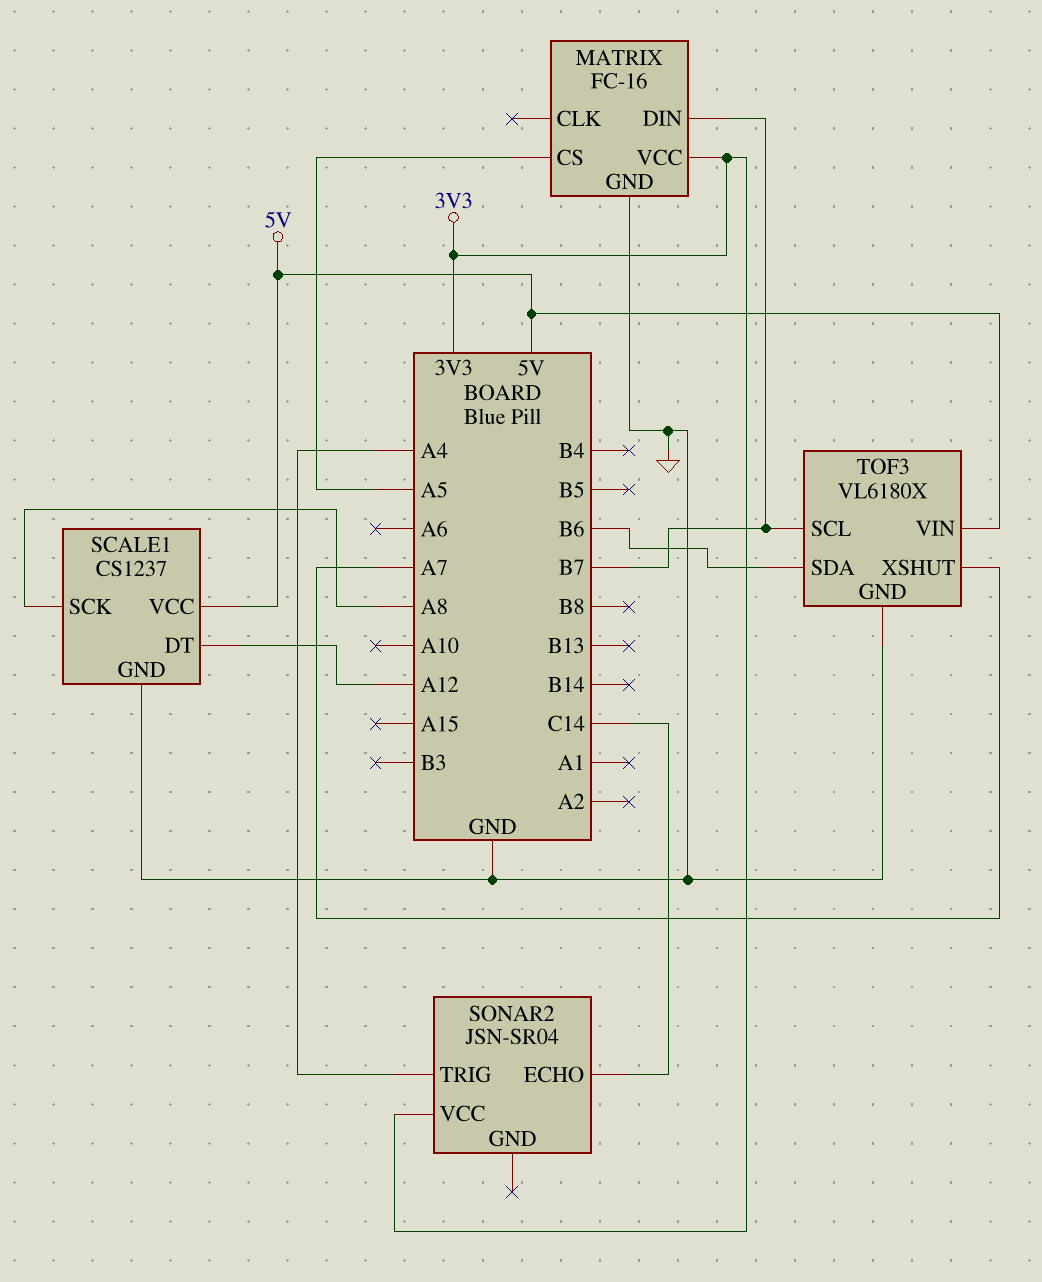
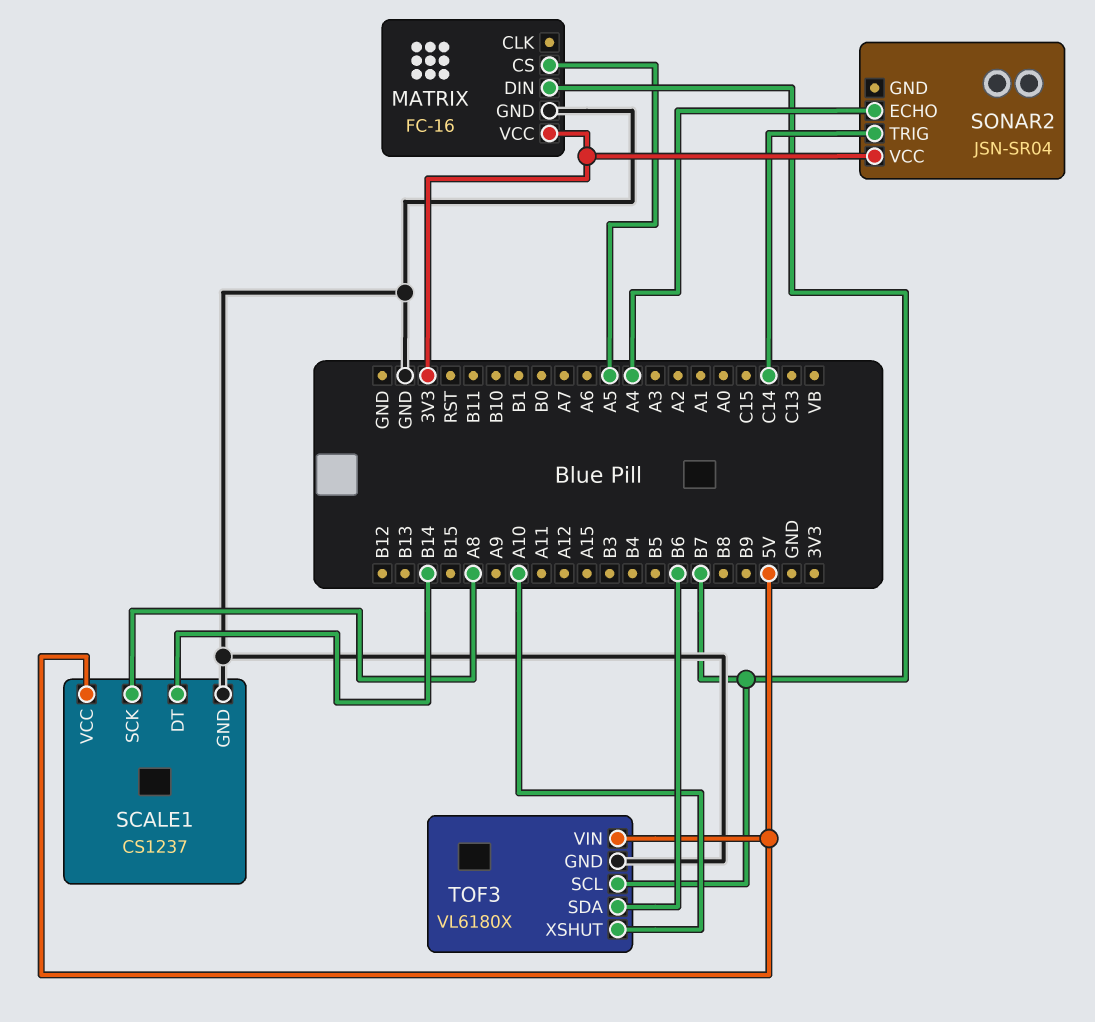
SCALE1 pin DT: A12 -> B14
SONAR2 pin ECHO: C14 -> A4
SONAR2 pin TRIG: A4 -> C14
TOF3 pin XSHUT: A7 -> A10

